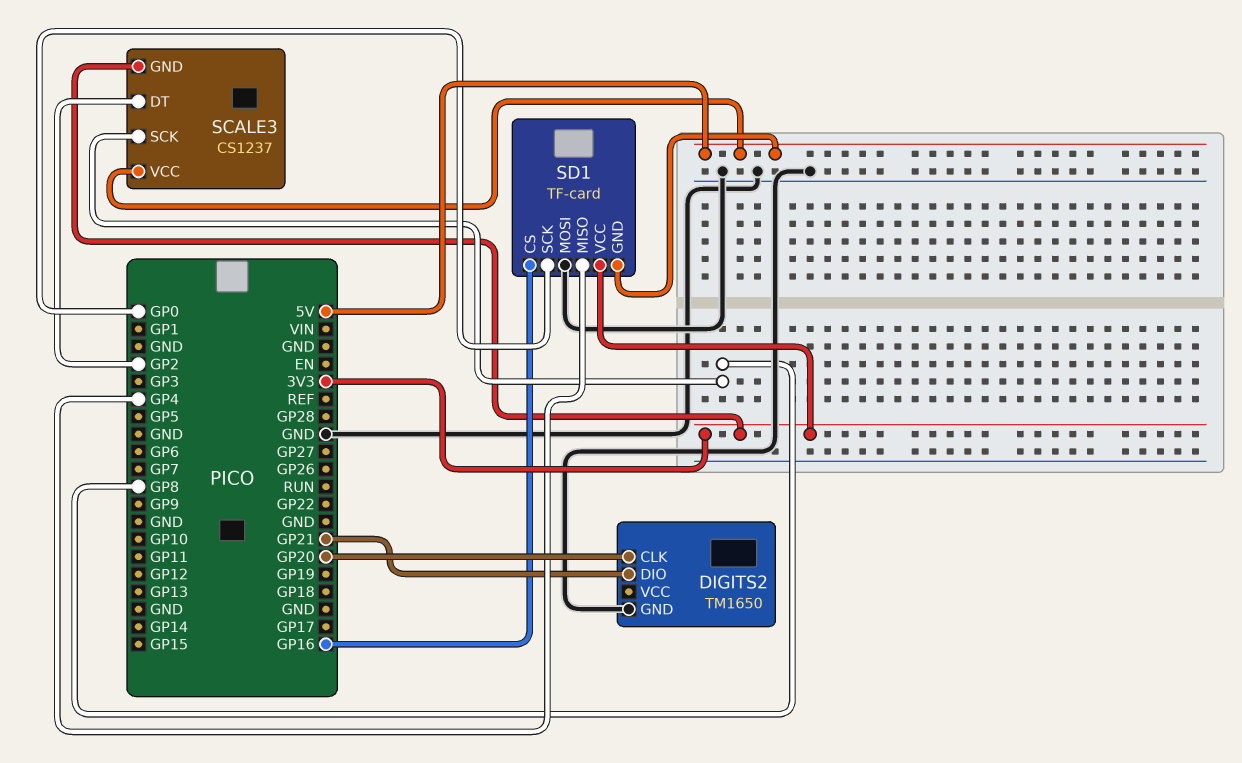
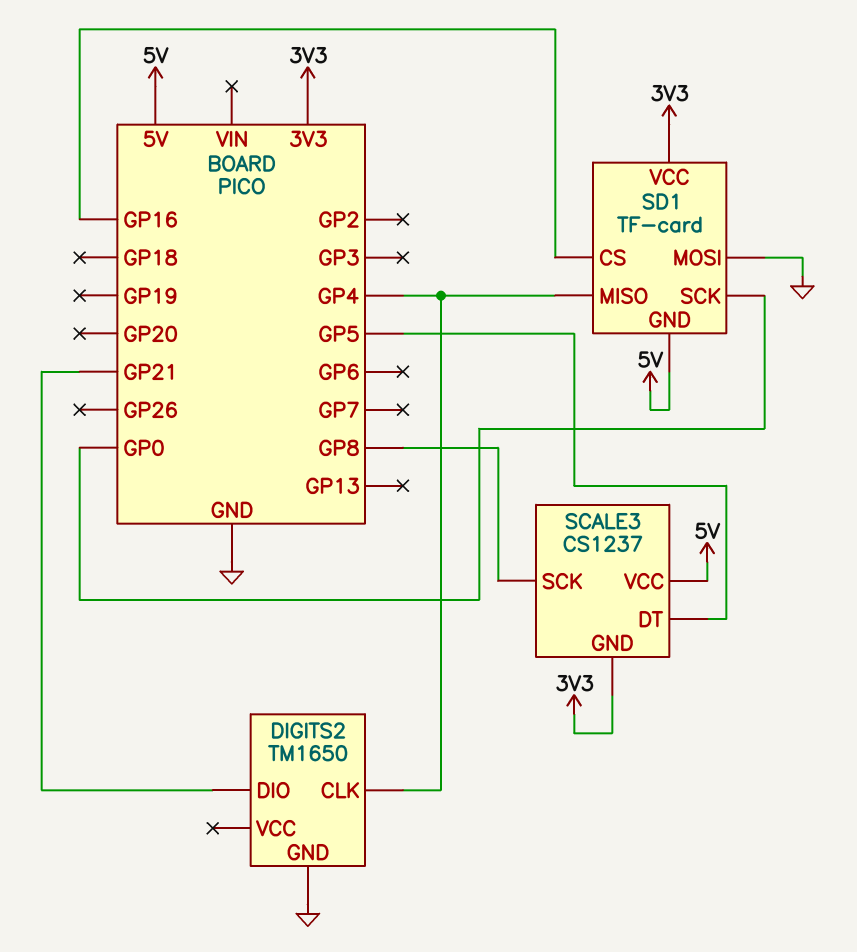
DIGITS2 pin CLK: GP20 -> GP4
SCALE3 pin DT: GP2 -> GP5

